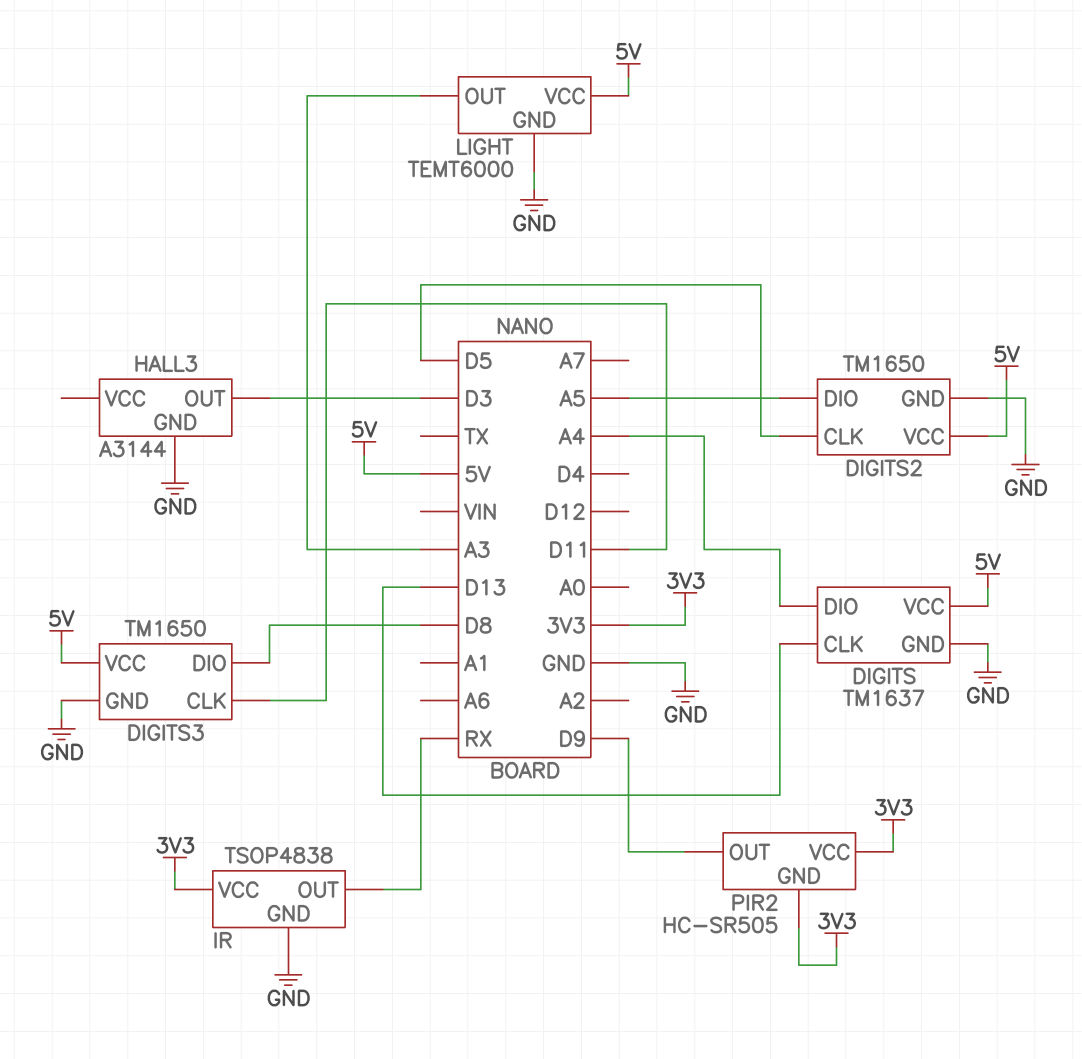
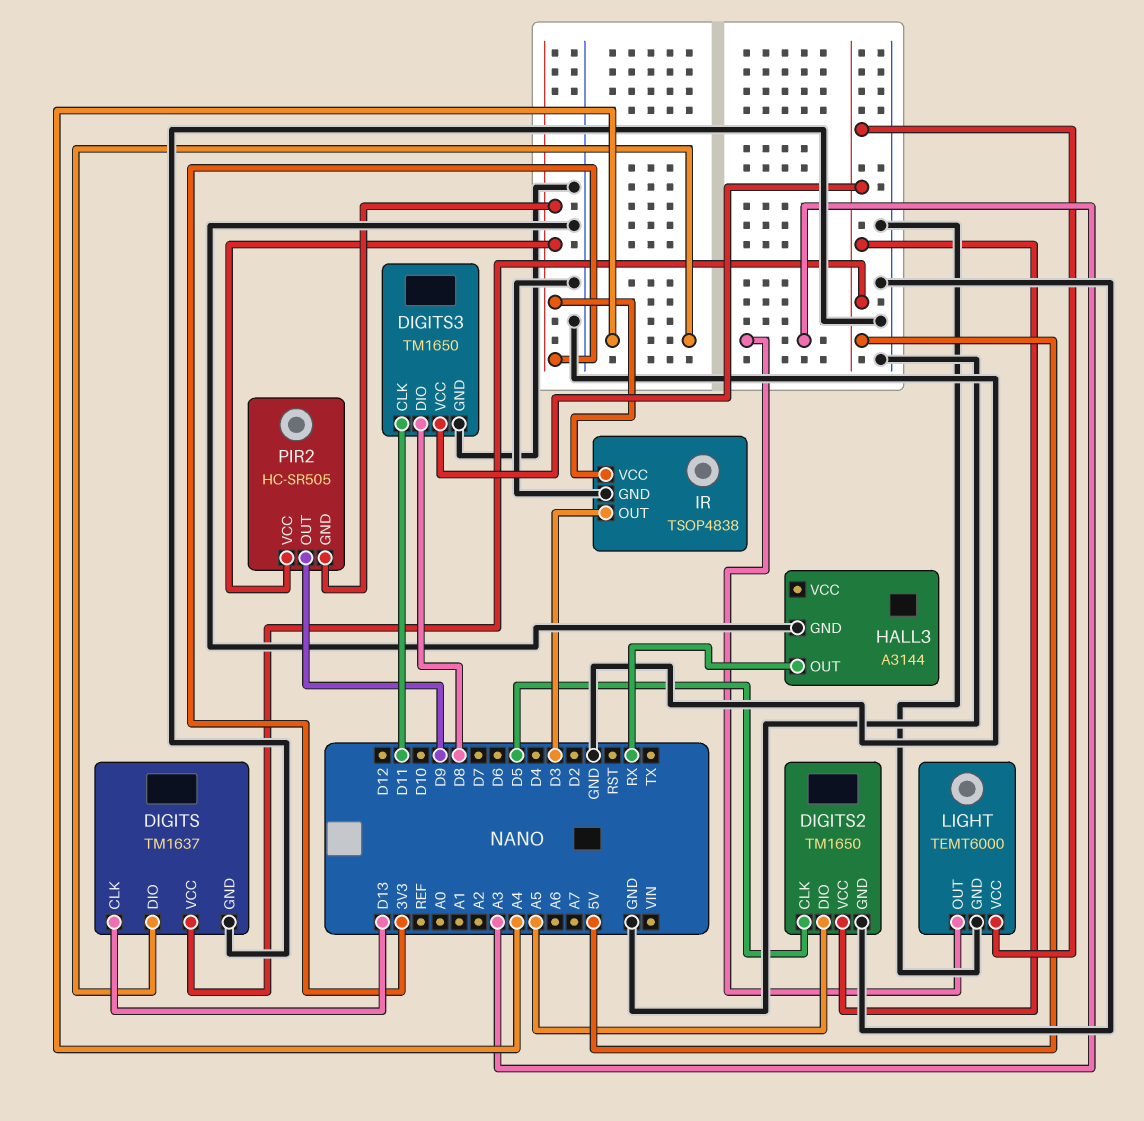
HALL3 pin OUT: D3 -> RX
IR pin OUT: RX -> D3

